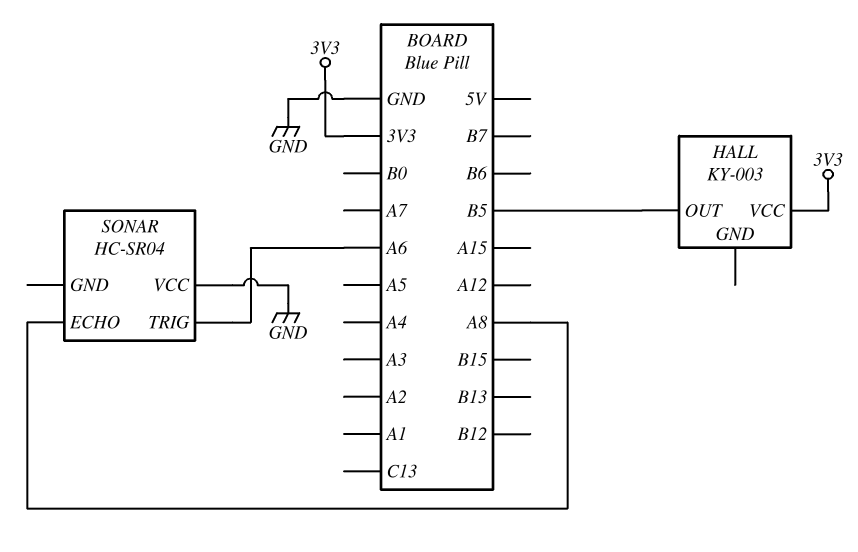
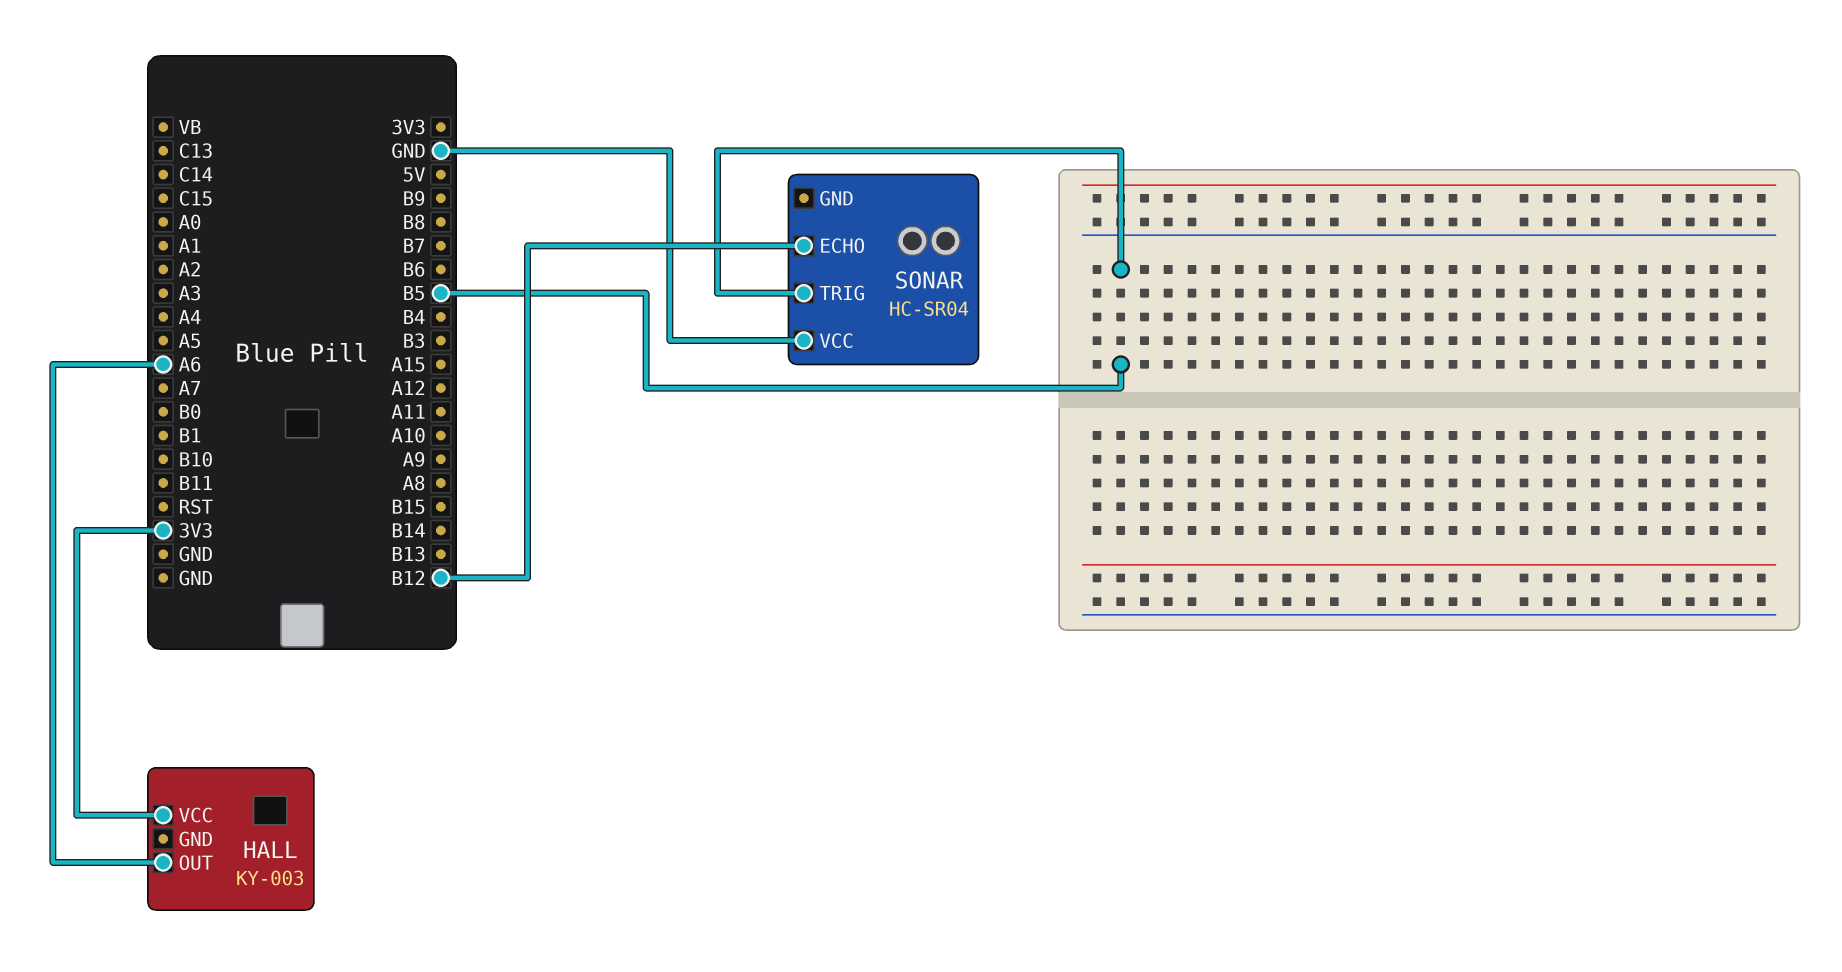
HALL pin OUT: B5 -> A6
SONAR pin ECHO: A8 -> B12
SONAR pin TRIG: A6 -> B5

